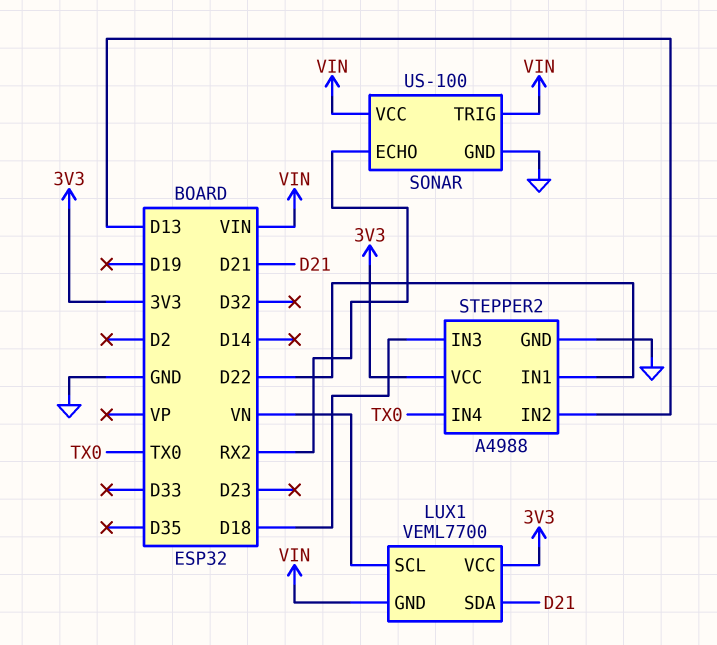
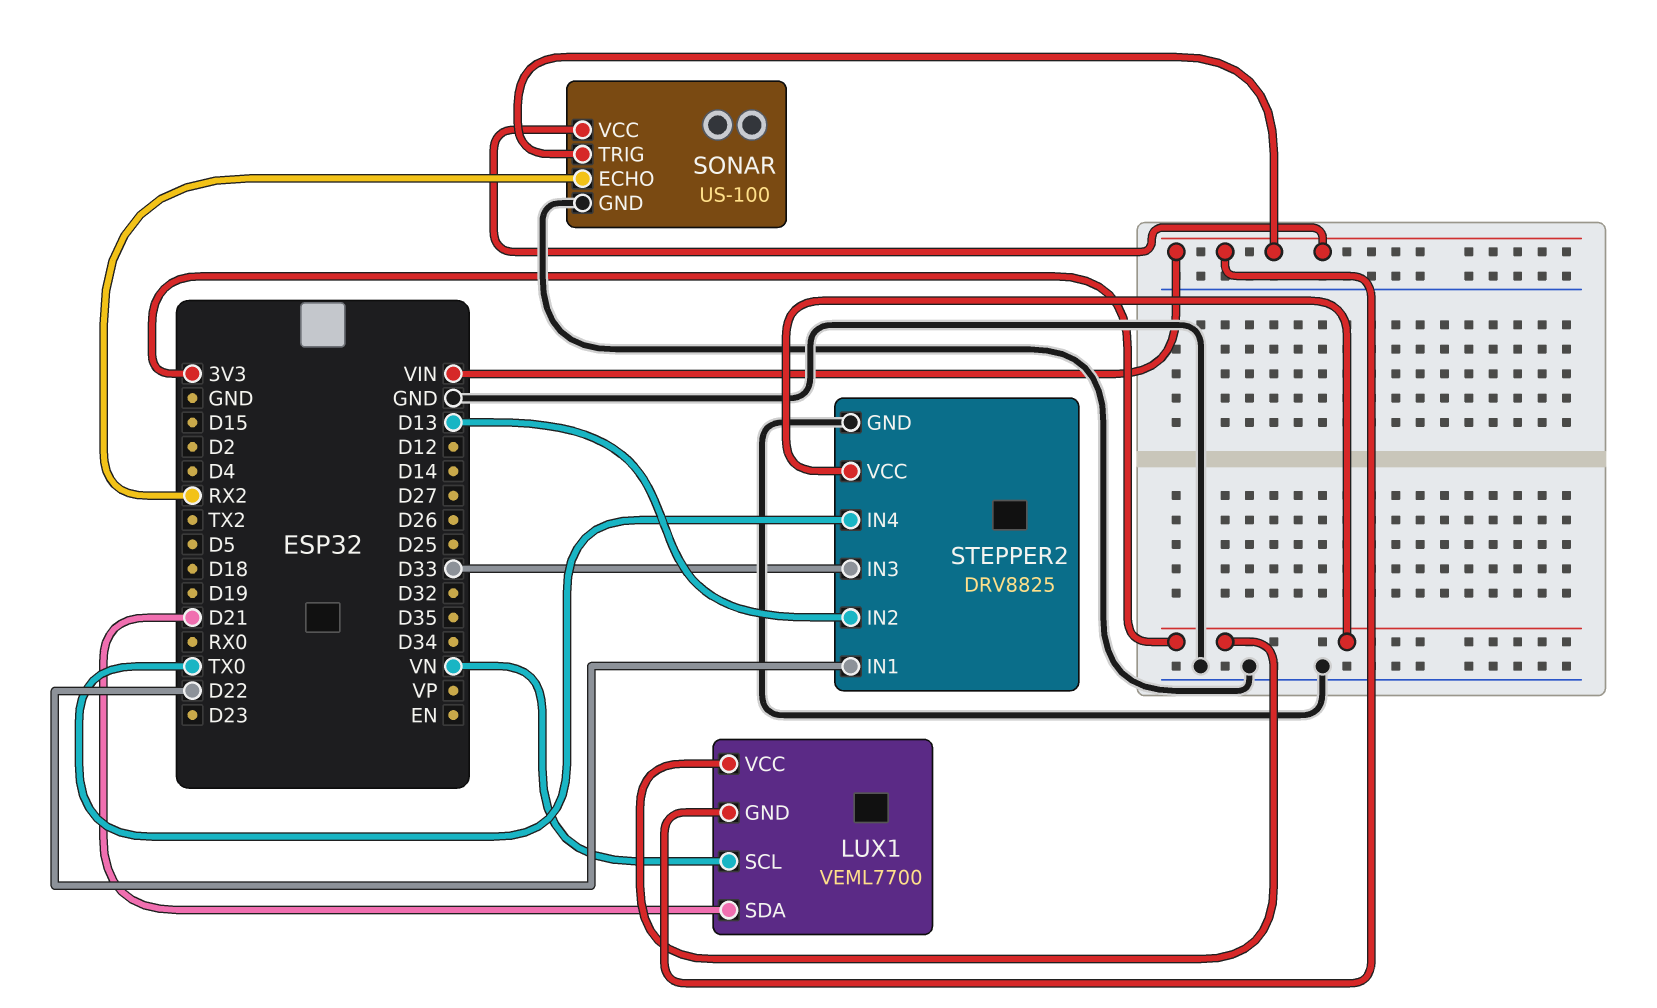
STEPPER2: A4988 -> DRV8825
STEPPER2 pin IN3: D18 -> D33

